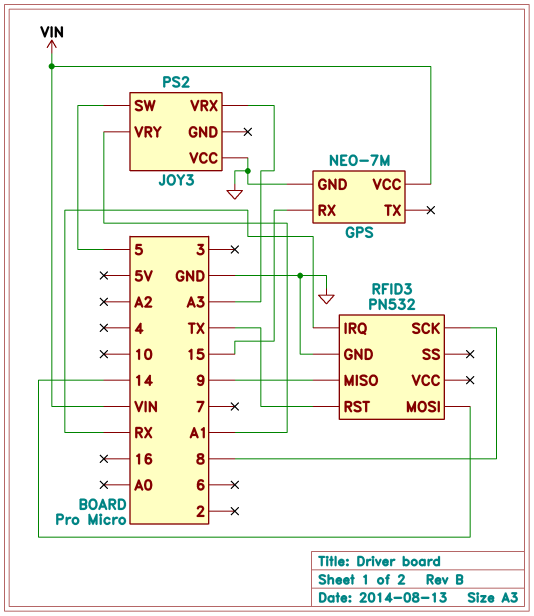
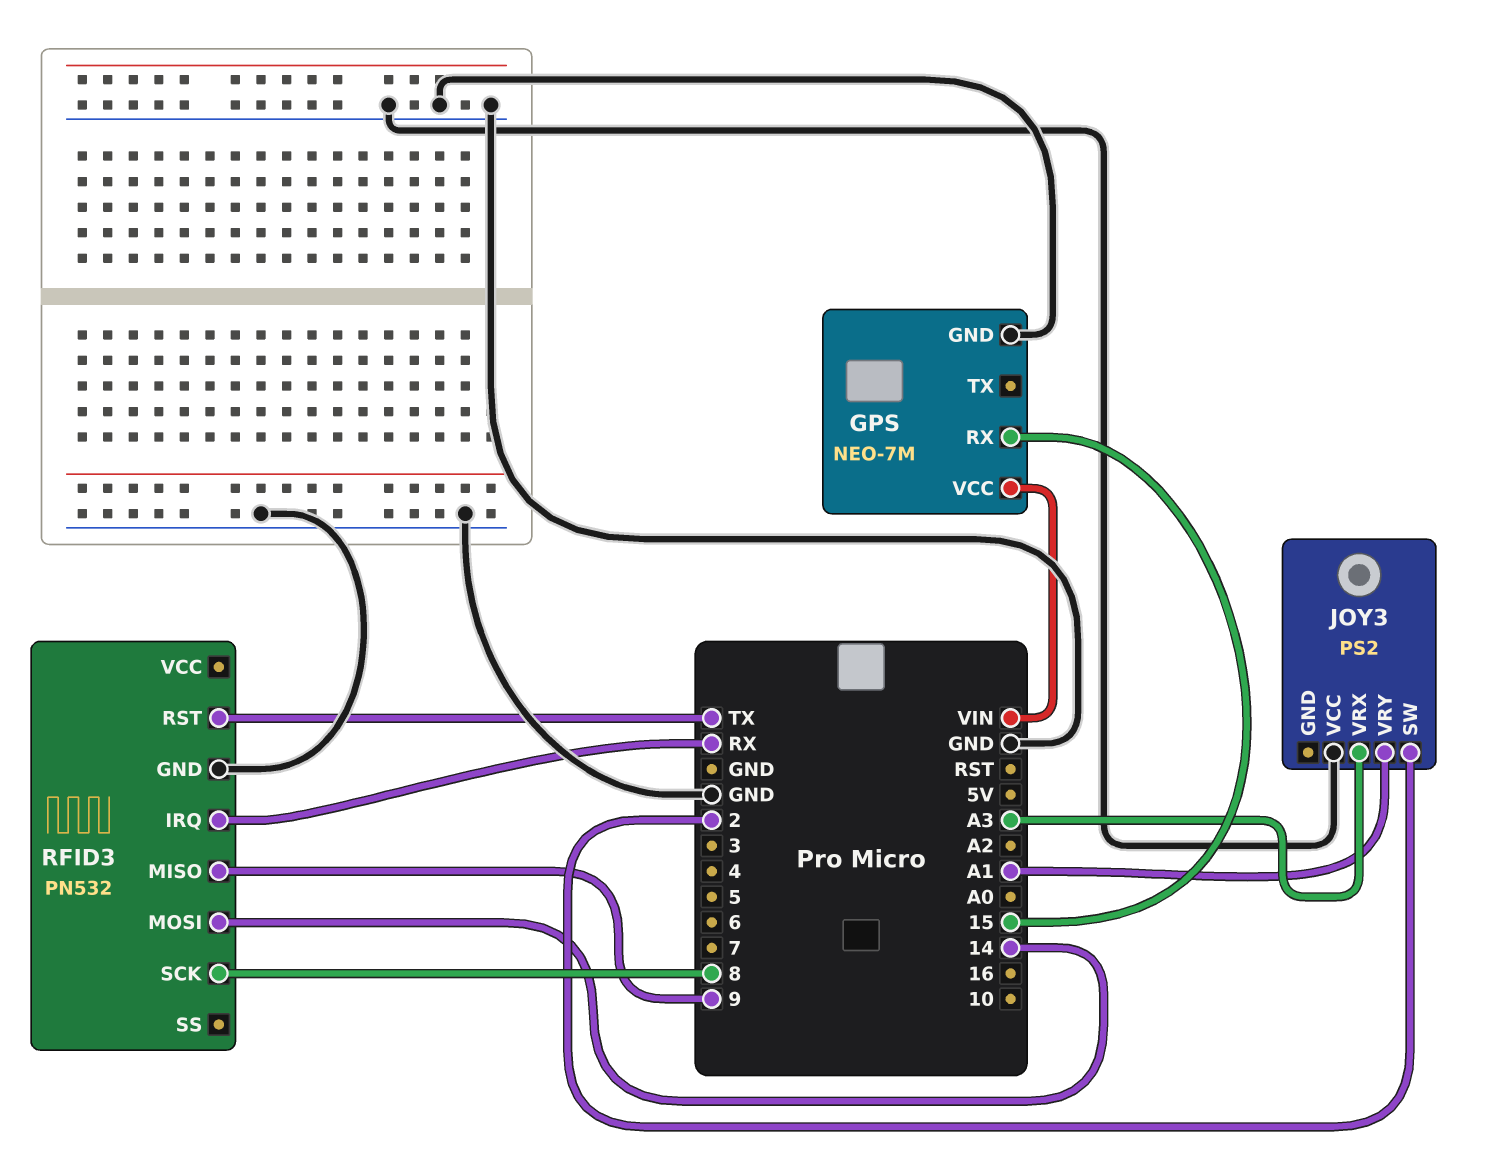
JOY3 pin SW: 5 -> 2

